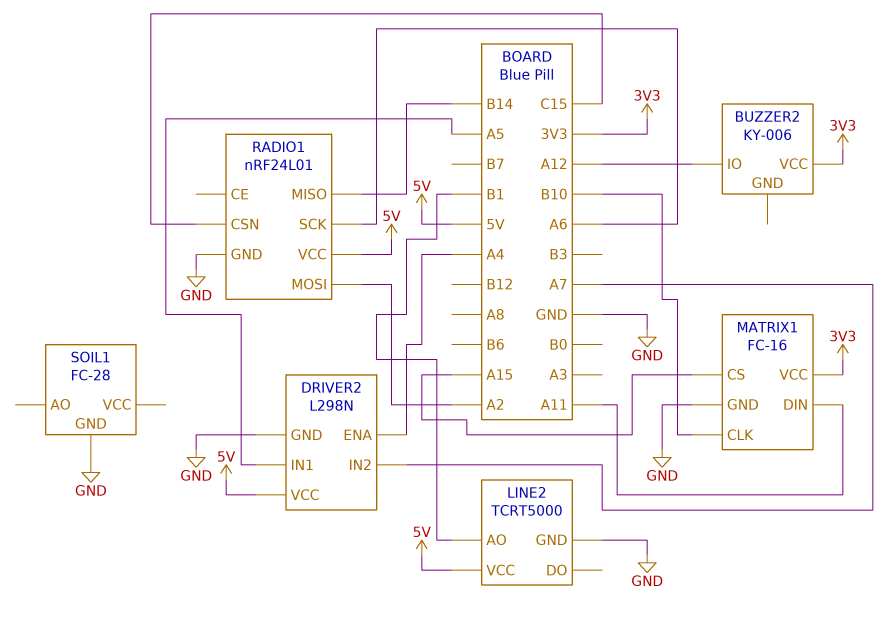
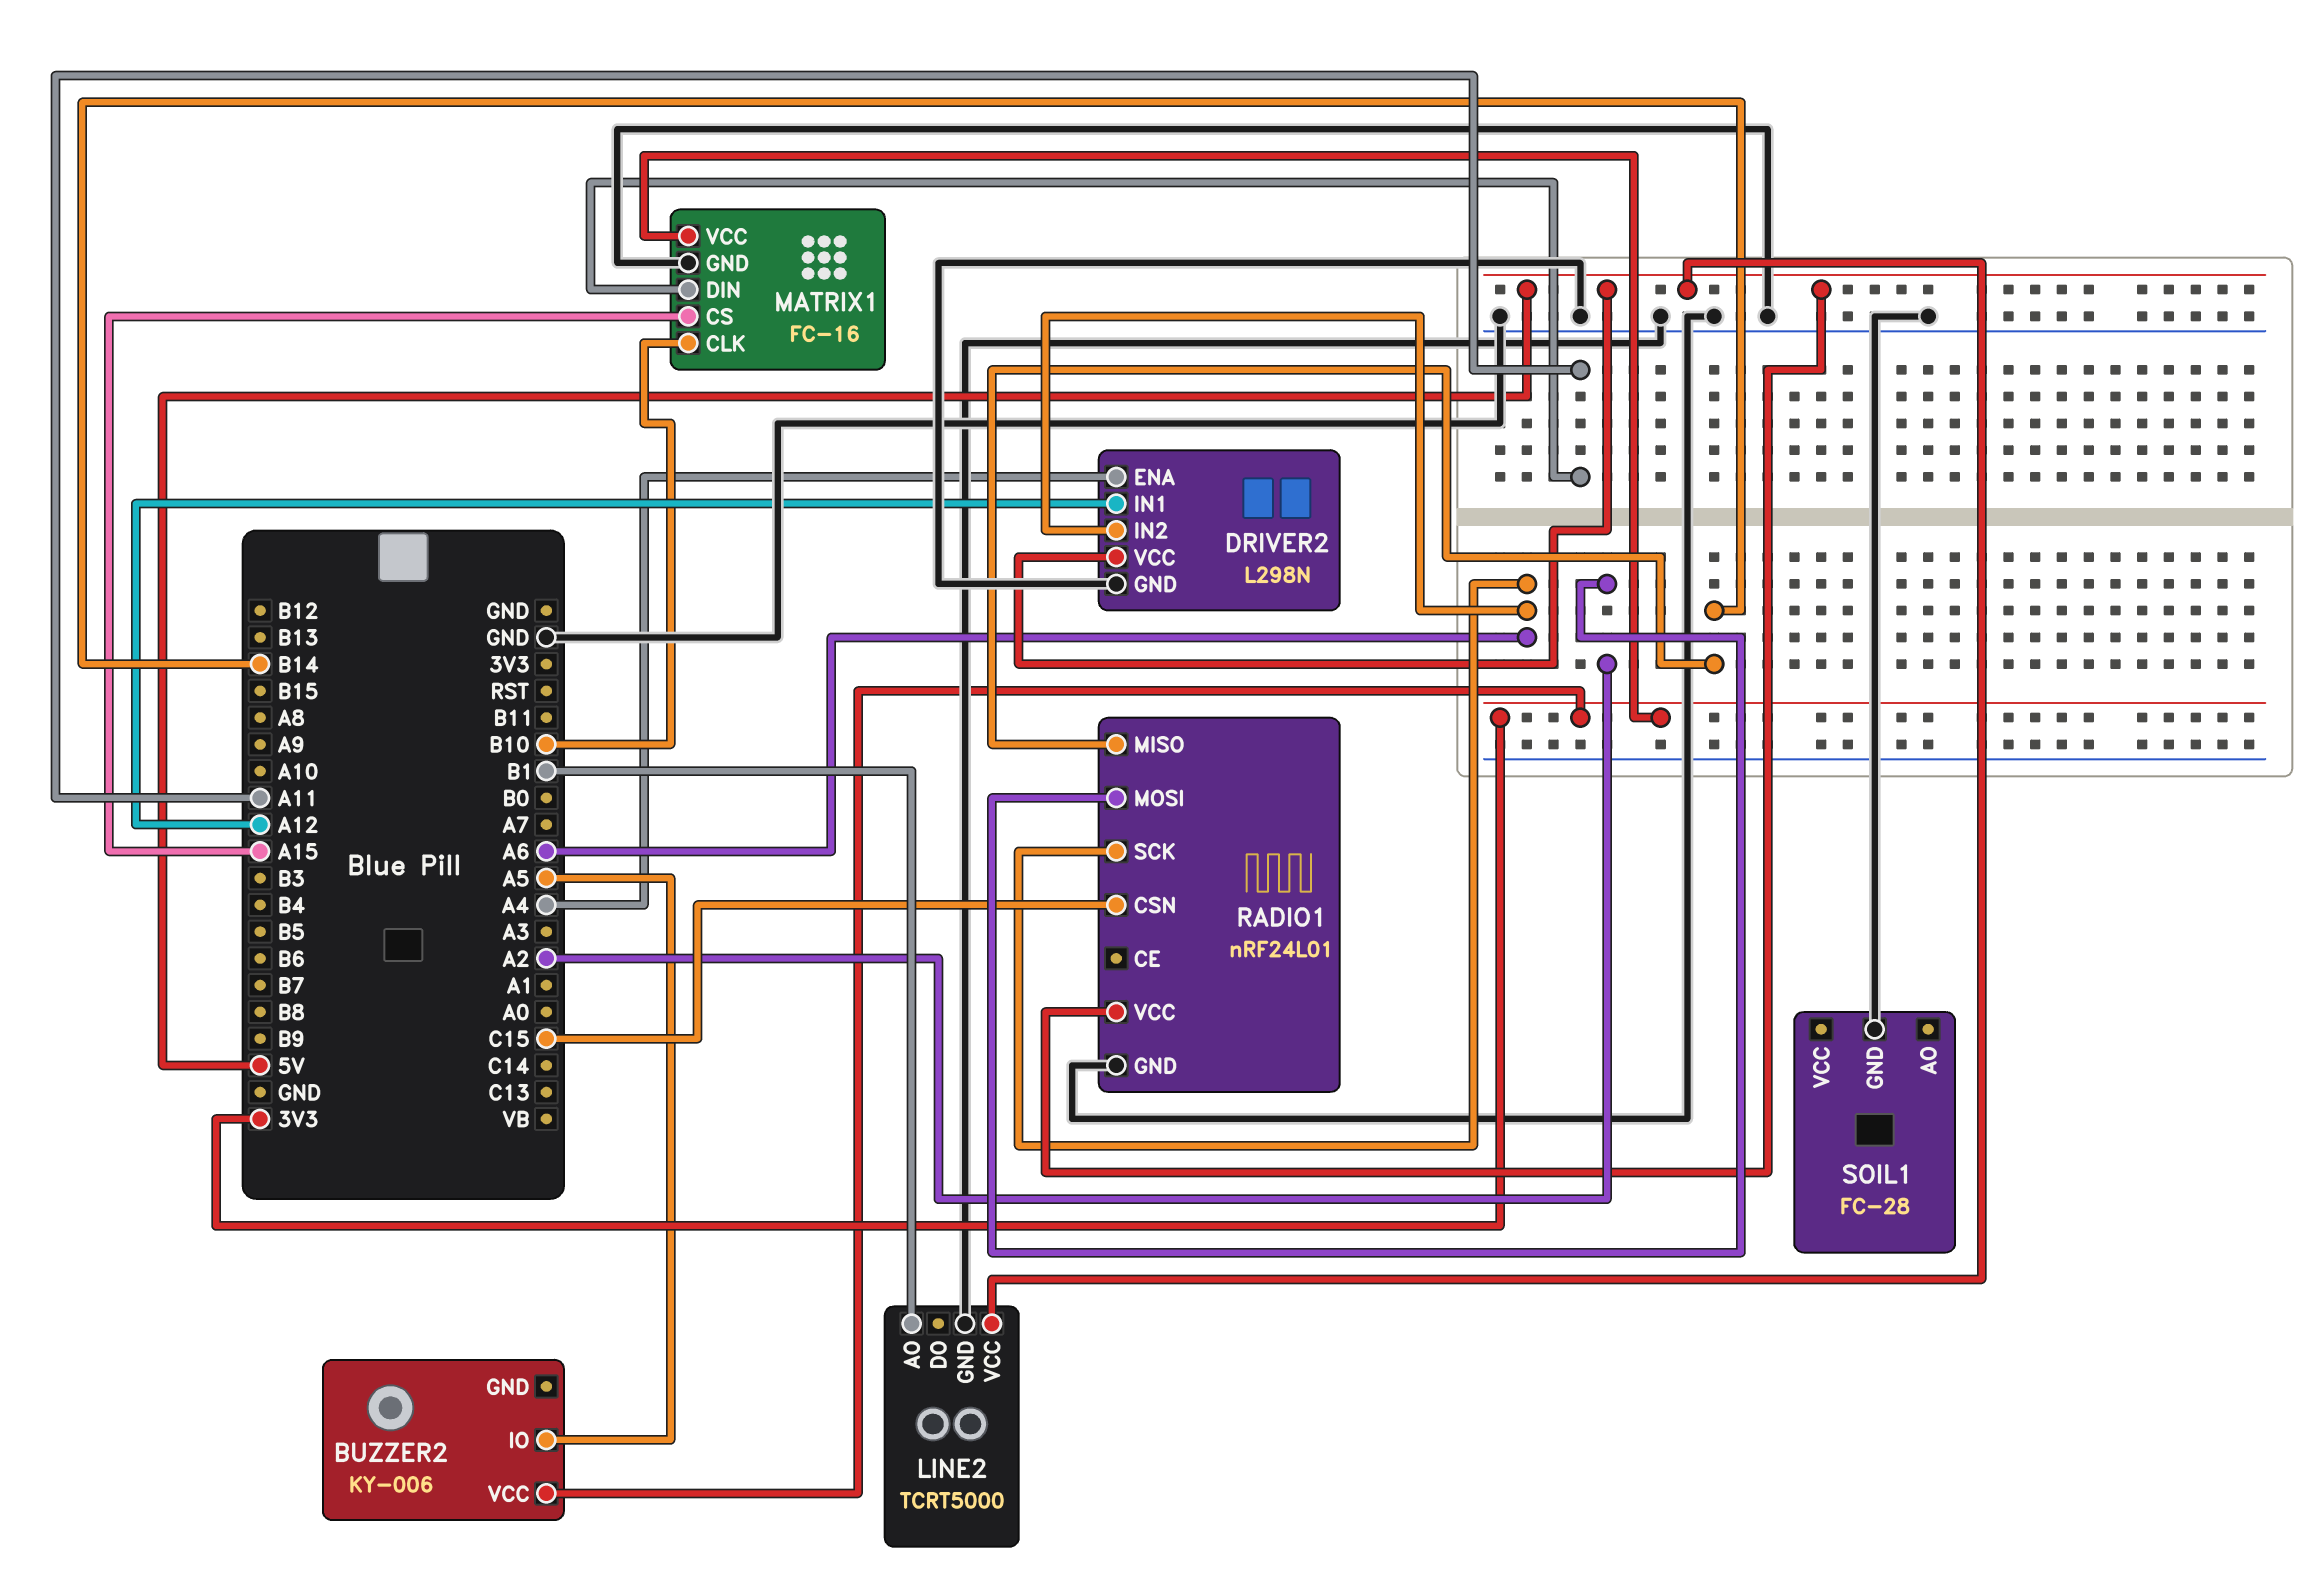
BUZZER2 pin IO: A12 -> A5
DRIVER2 pin IN1: A5 -> A12
DRIVER2 pin IN2: A7 -> A6

